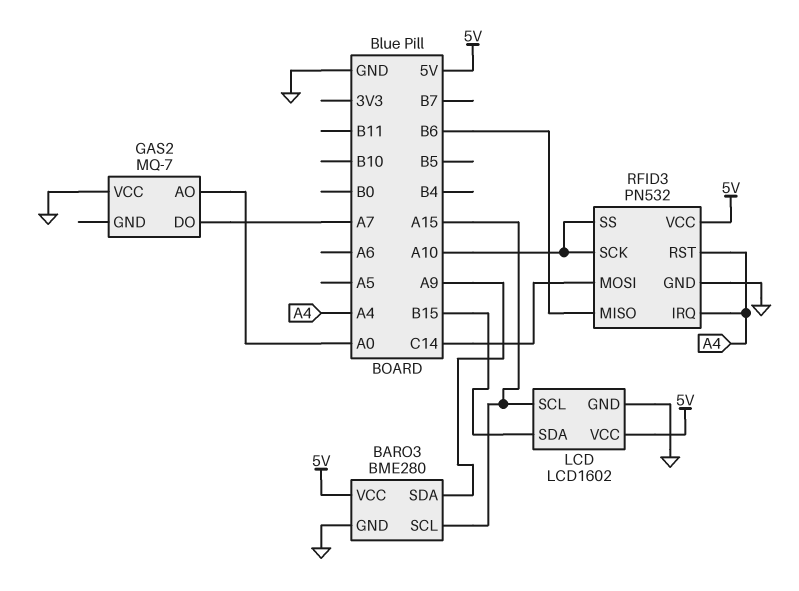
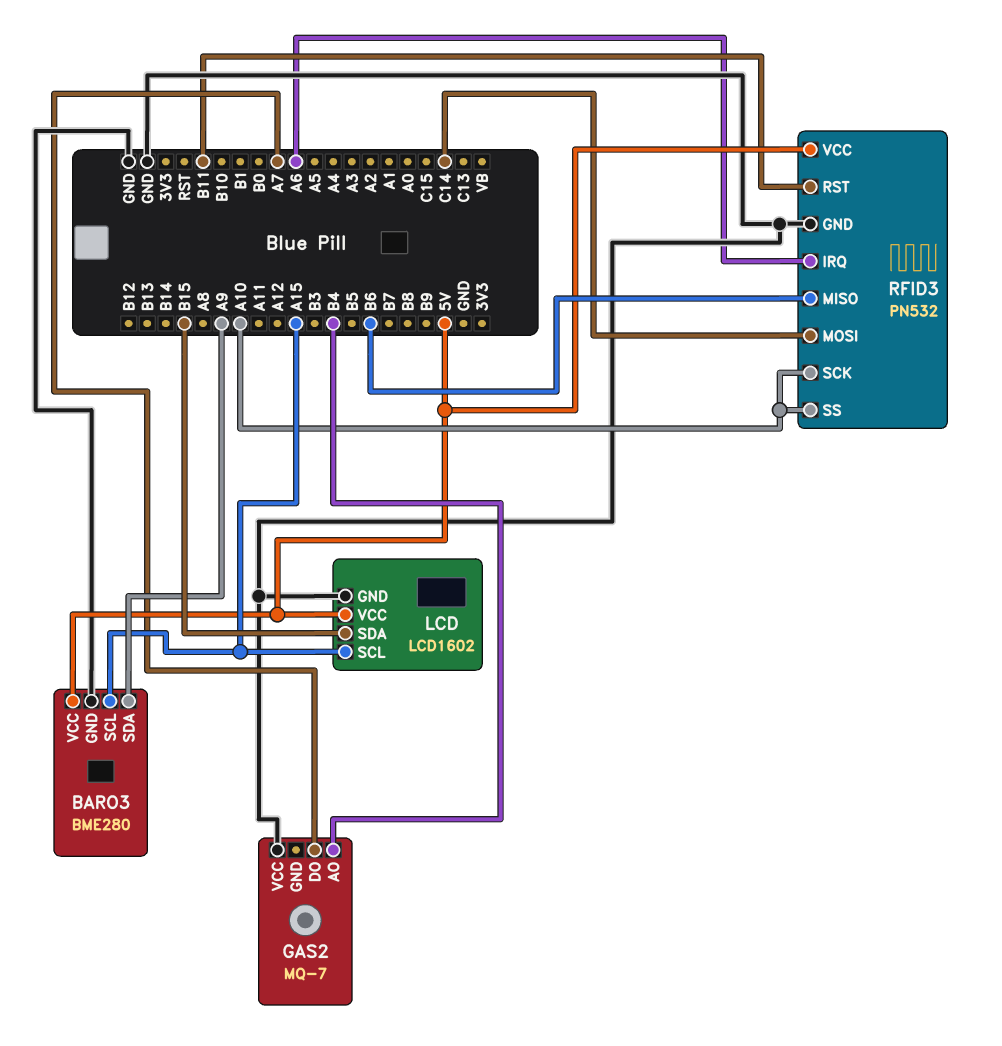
GAS2 pin AO: A0 -> B4
RFID3 pin IRQ: A4 -> A6
RFID3 pin RST: A4 -> B11

